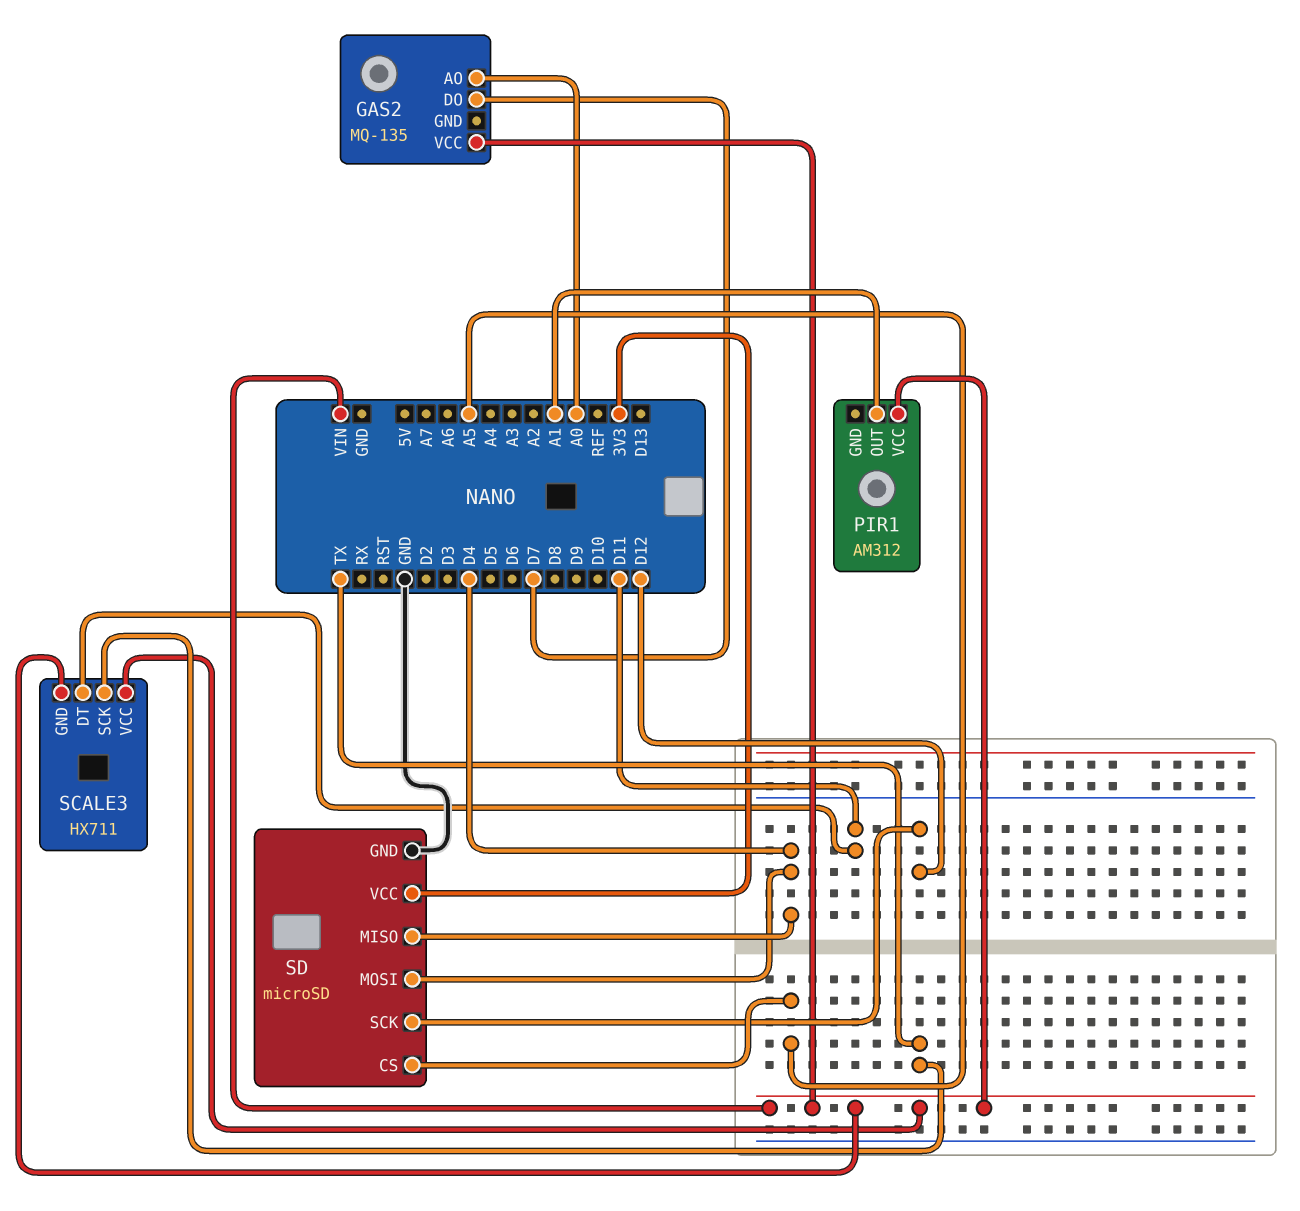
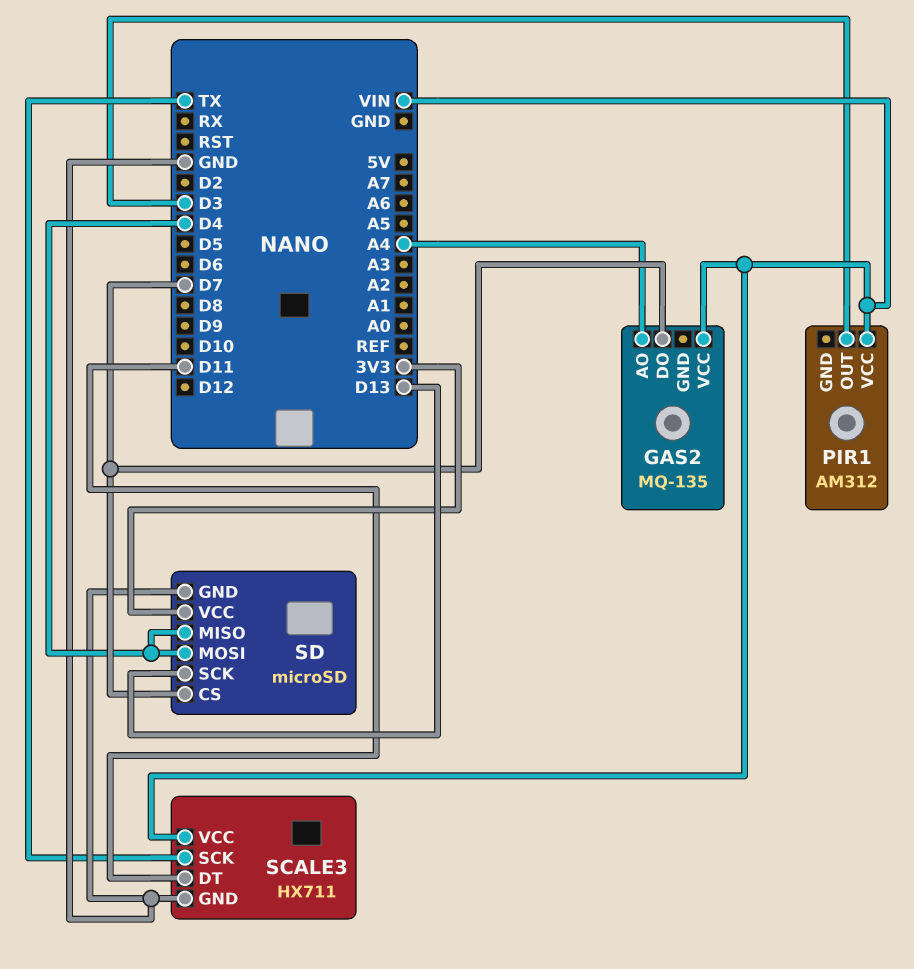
GAS2 pin AO: A0 -> A4
PIR1 pin OUT: A1 -> D3
SCALE3 pin GND: VIN -> GND
SD pin CS: A5 -> D7
SD pin SCK: D12 -> D13

